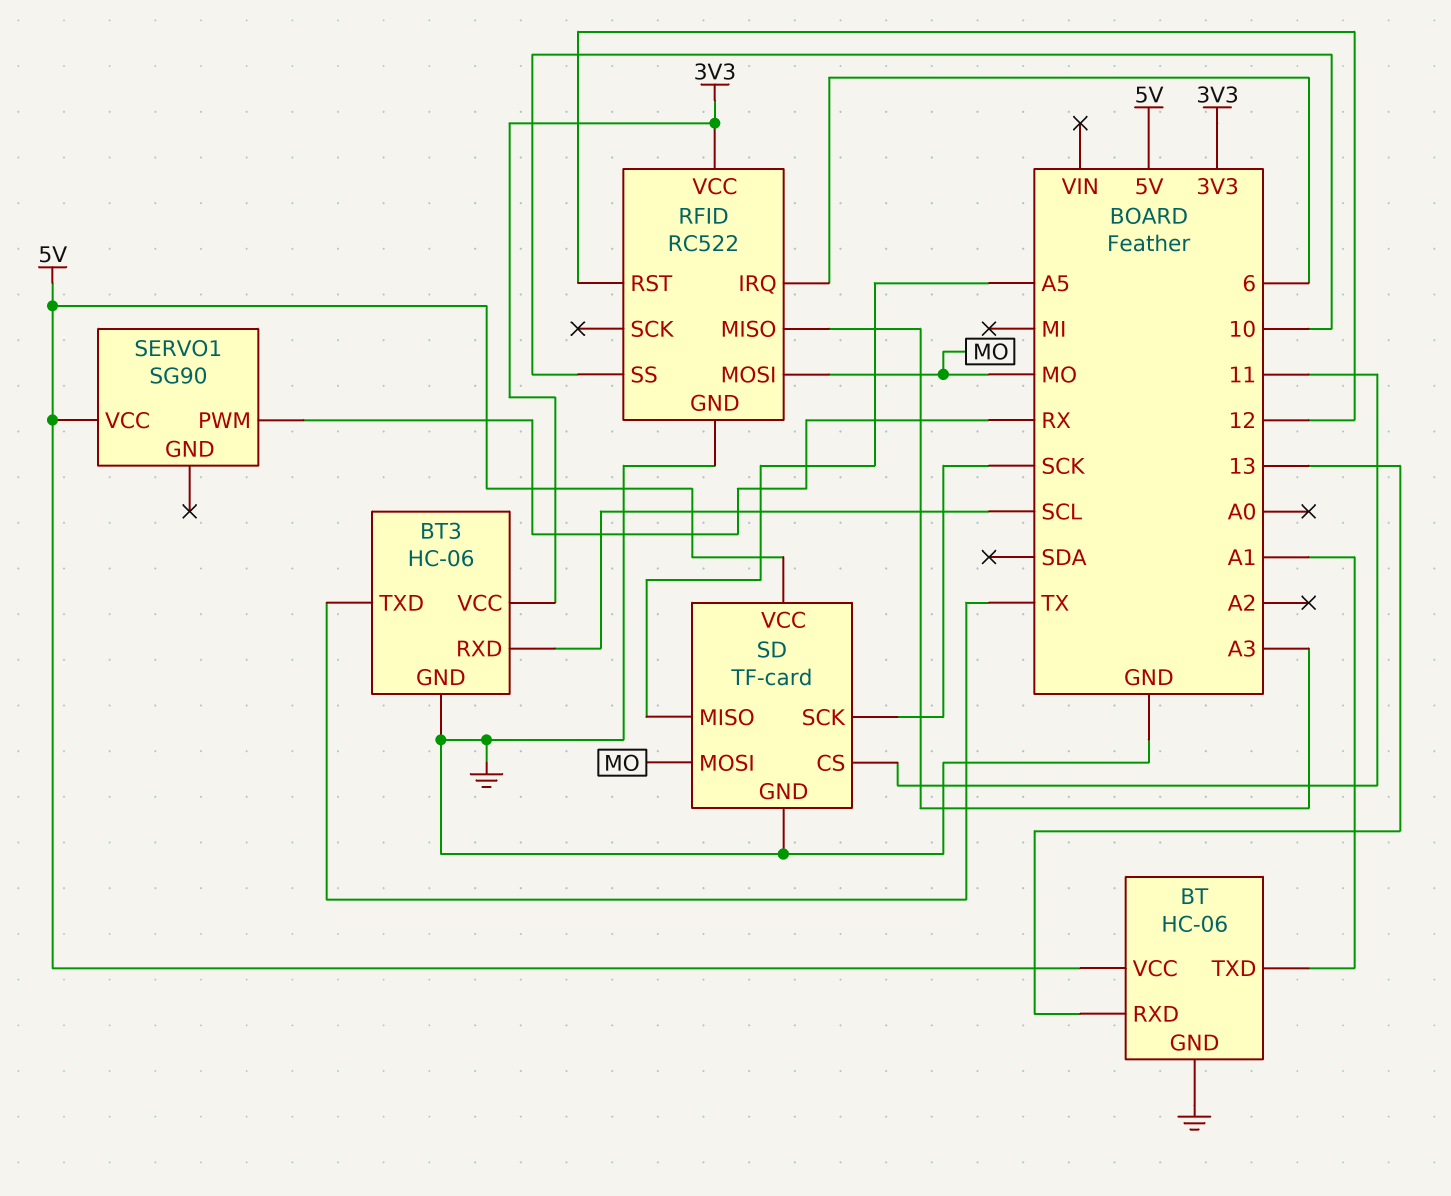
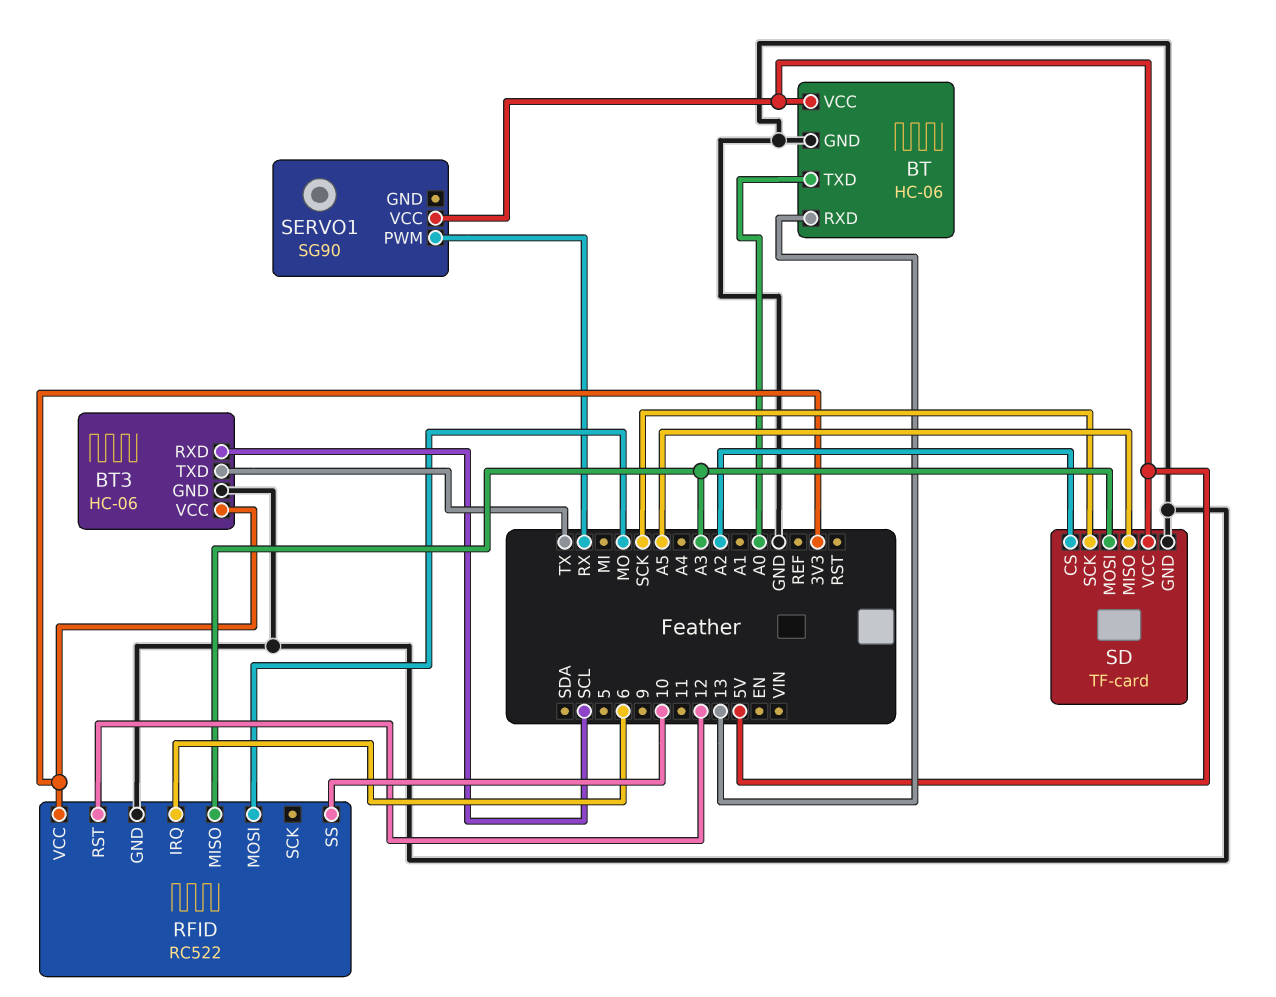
BT pin TXD: A1 -> A0
SD pin CS: 11 -> A2
SD pin MOSI: MO -> A3

